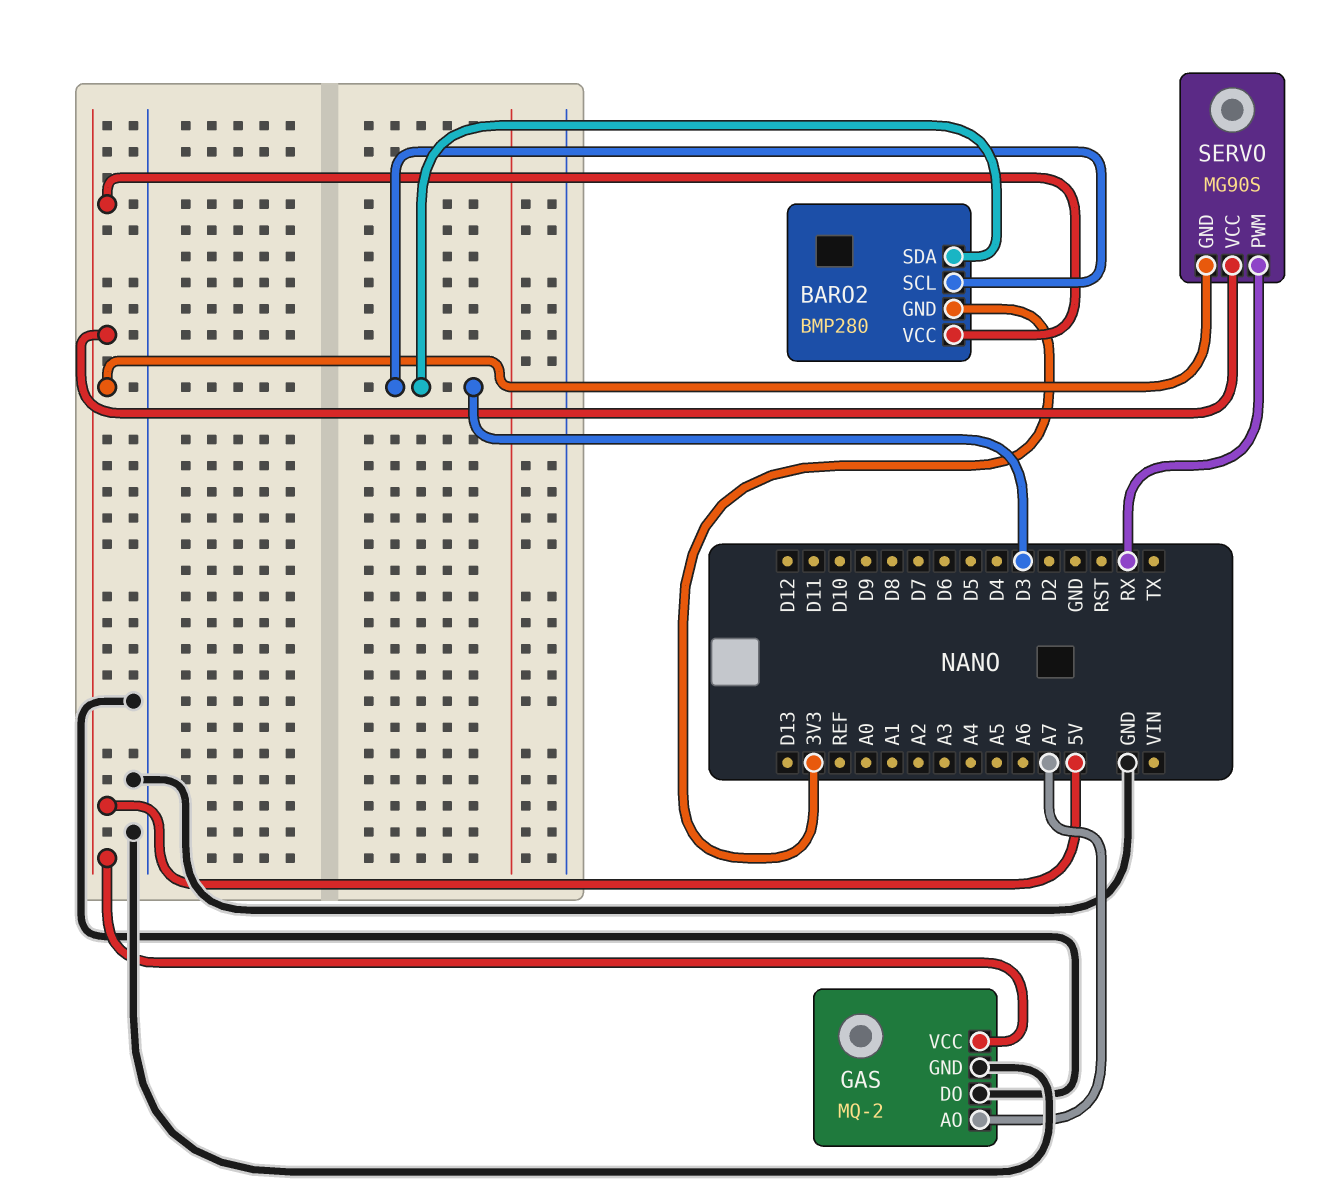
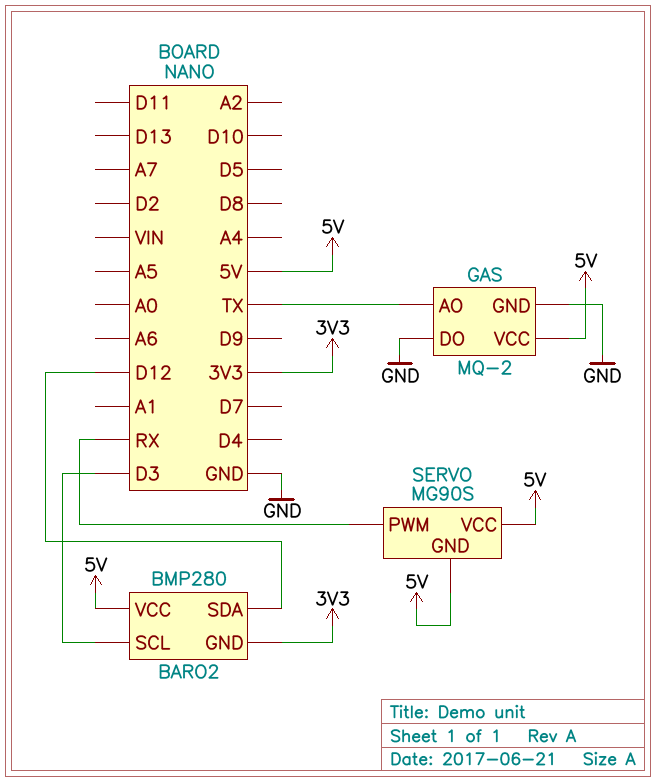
BARO2 pin SDA: D3 -> D12
GAS pin AO: A7 -> TX

